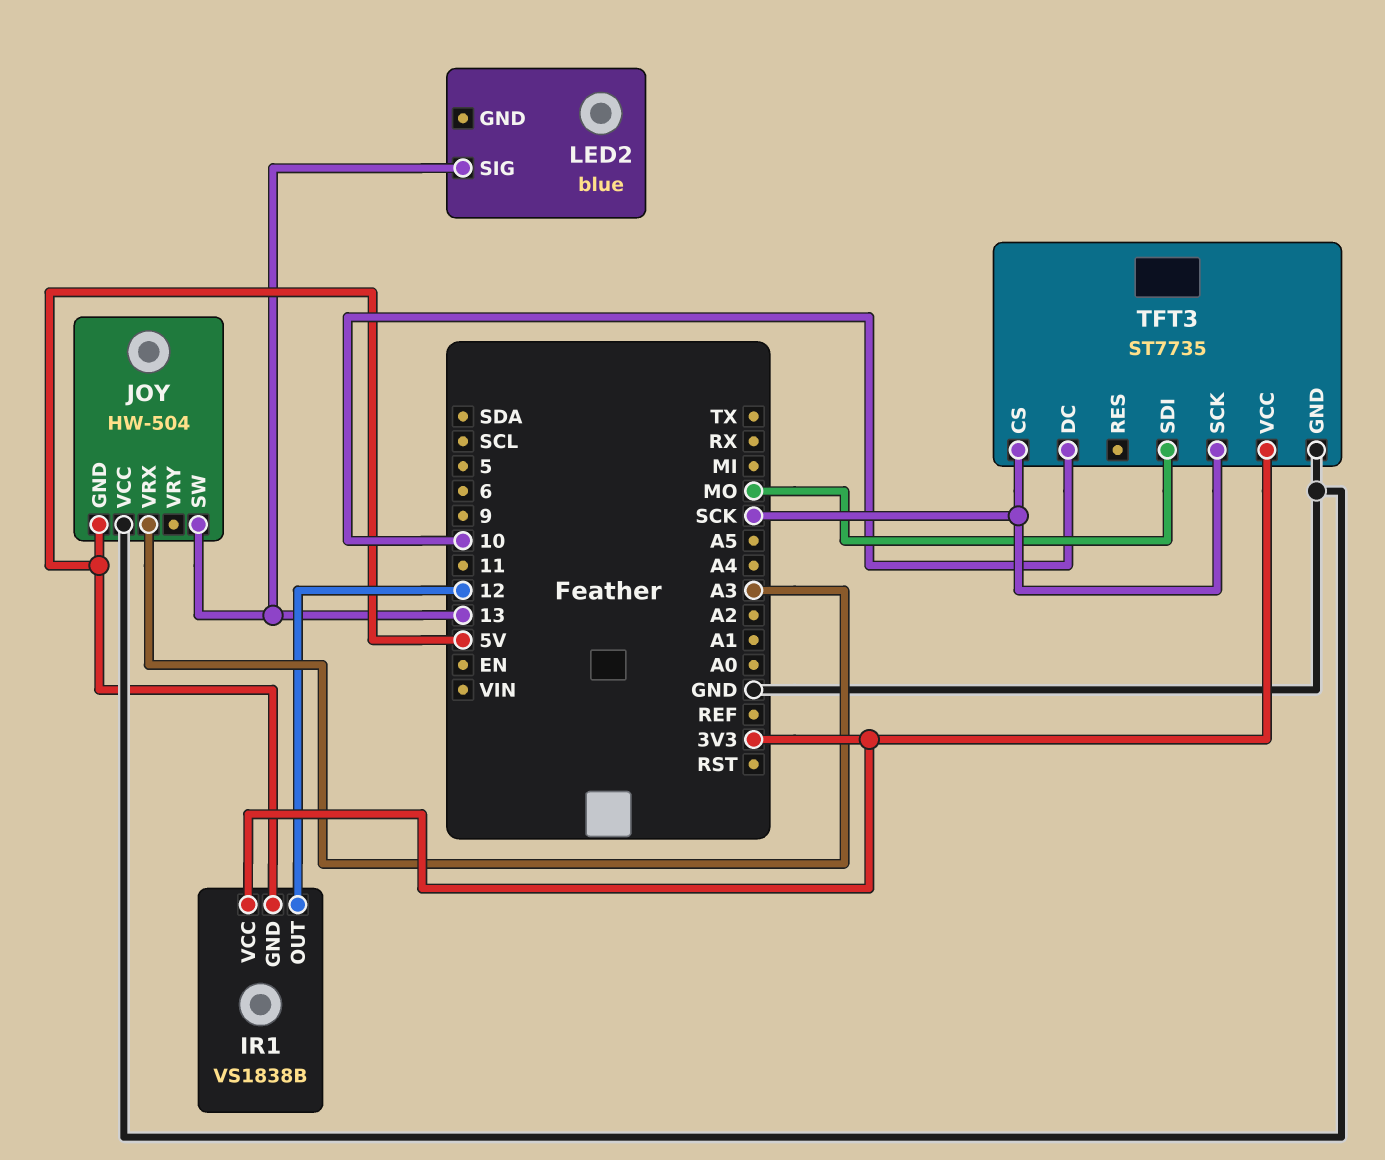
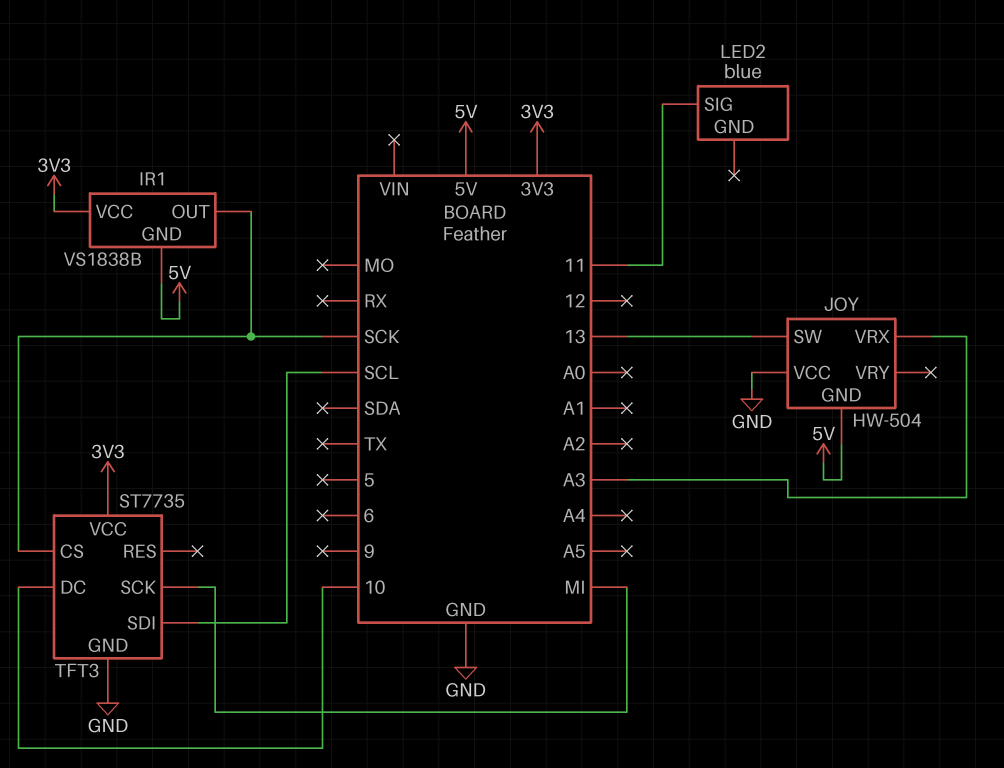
IR1 pin OUT: 12 -> SCK
LED2 pin SIG: 13 -> 11
TFT3 pin SCK: SCK -> MI
TFT3 pin SDI: MO -> SCL

